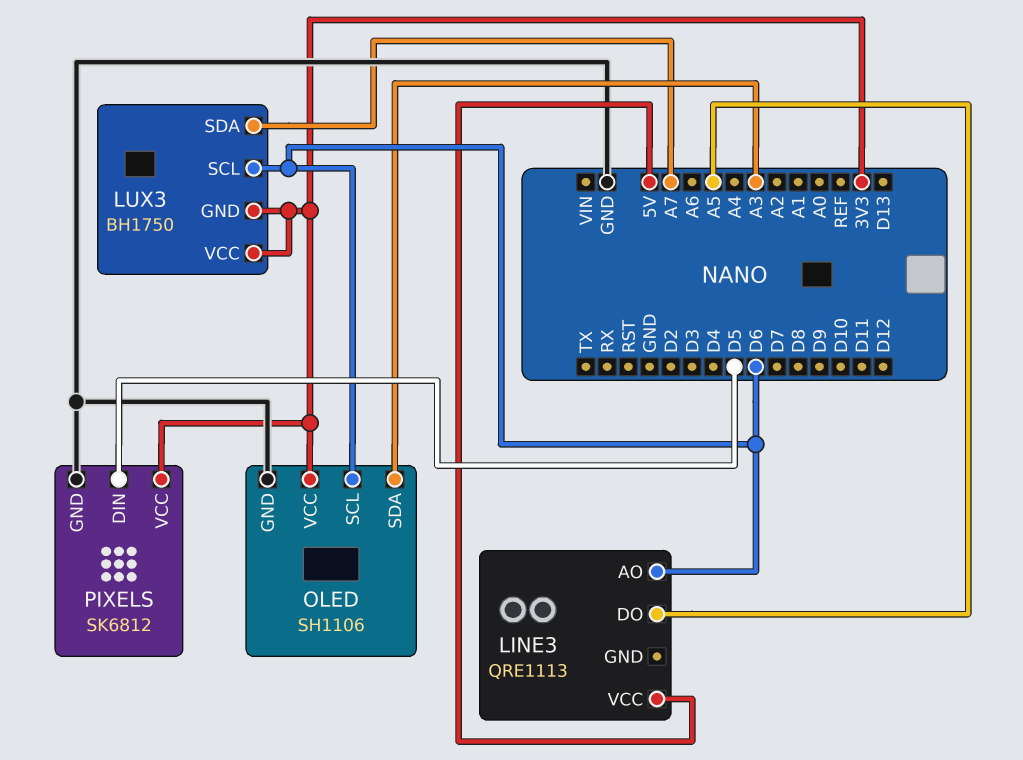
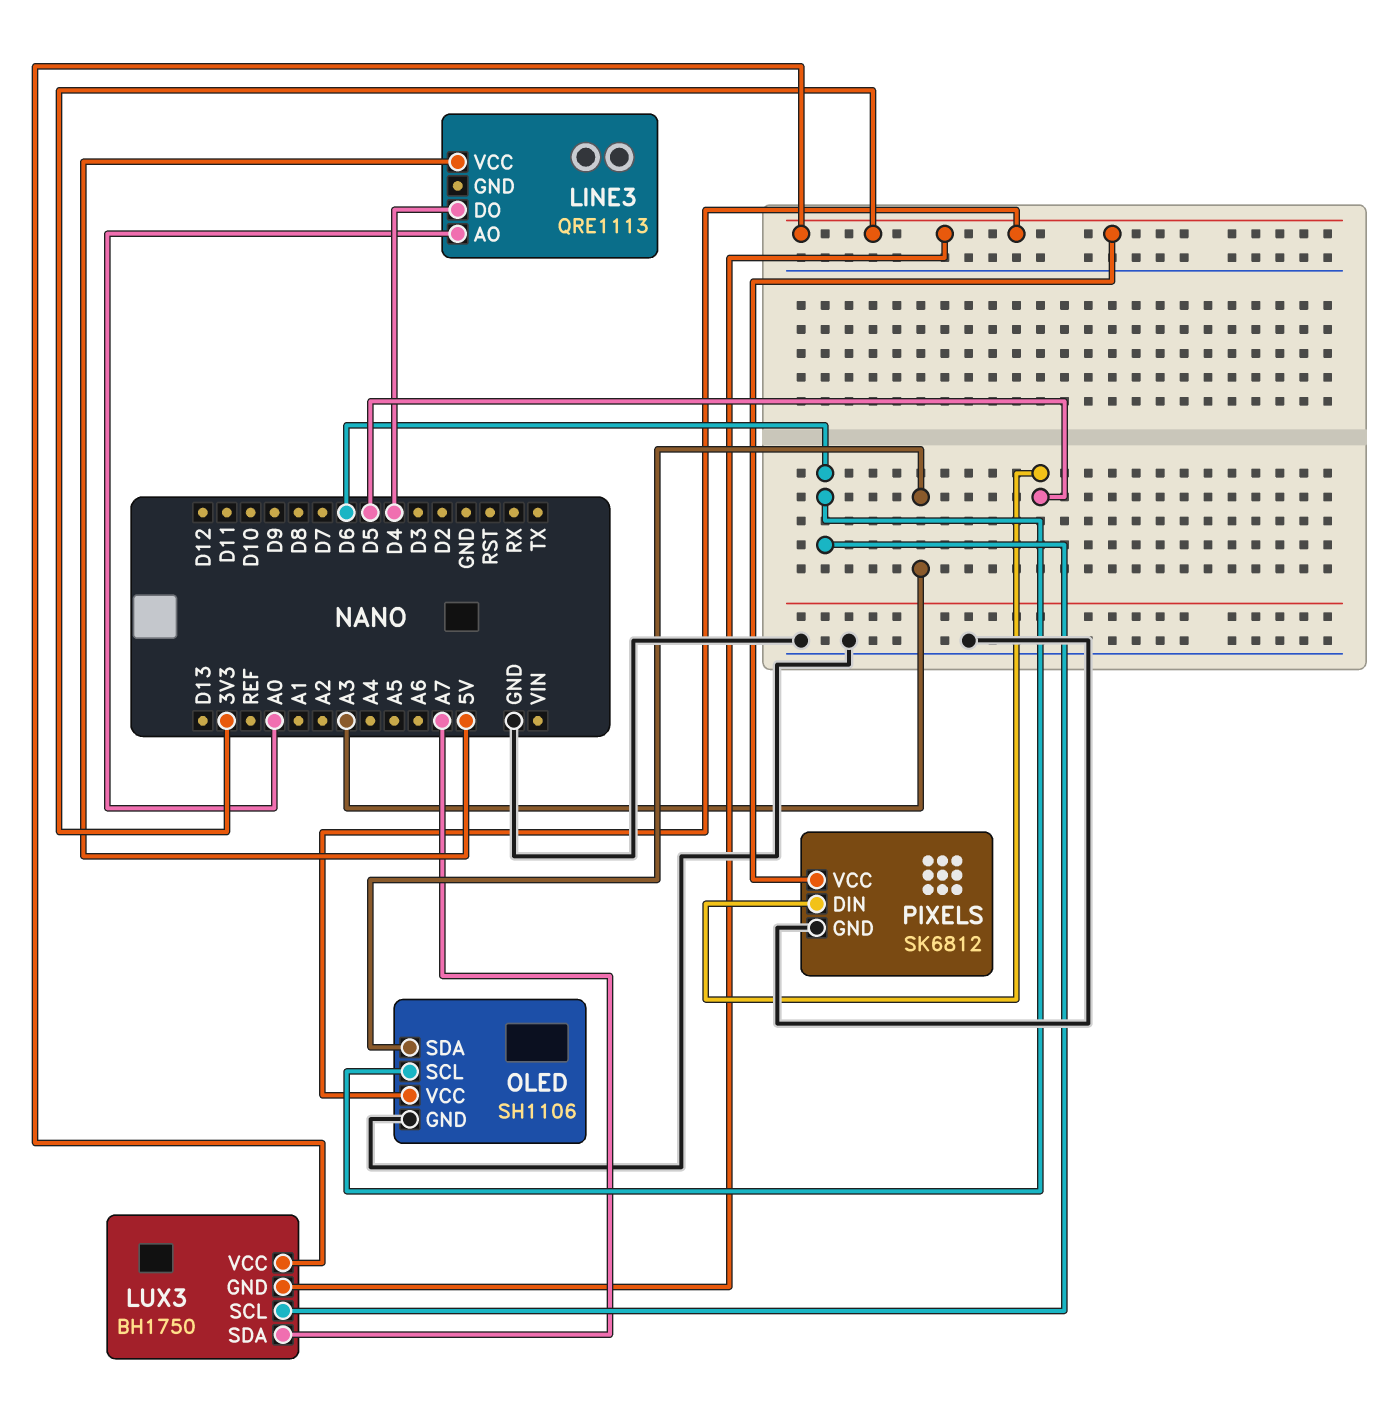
LINE3 pin AO: D6 -> A0
LINE3 pin DO: A5 -> D4

